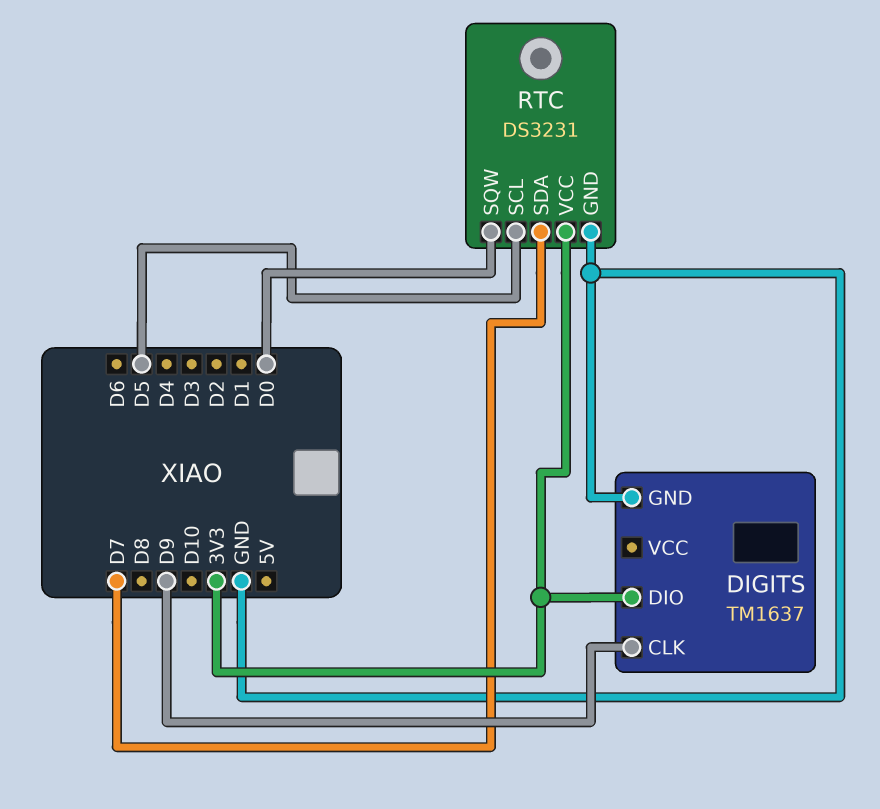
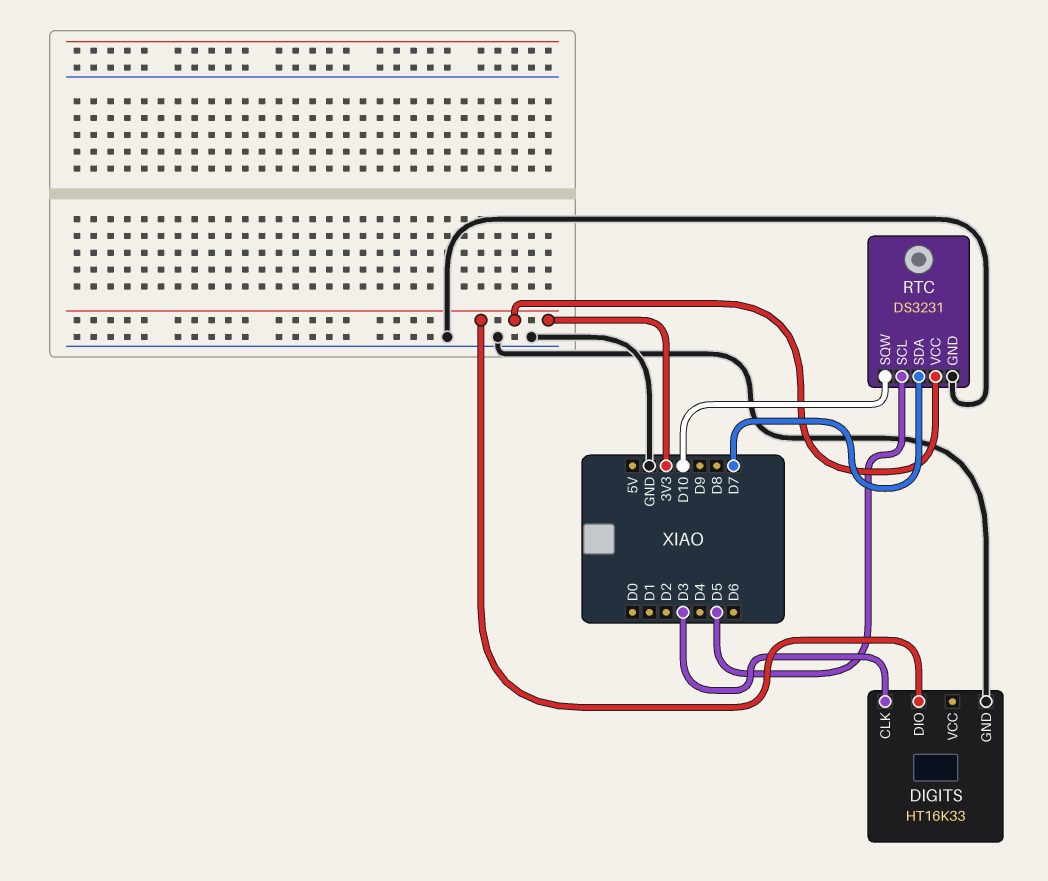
DIGITS: TM1637 -> HT16K33
DIGITS pin CLK: D9 -> D3
RTC pin SQW: D0 -> D10

